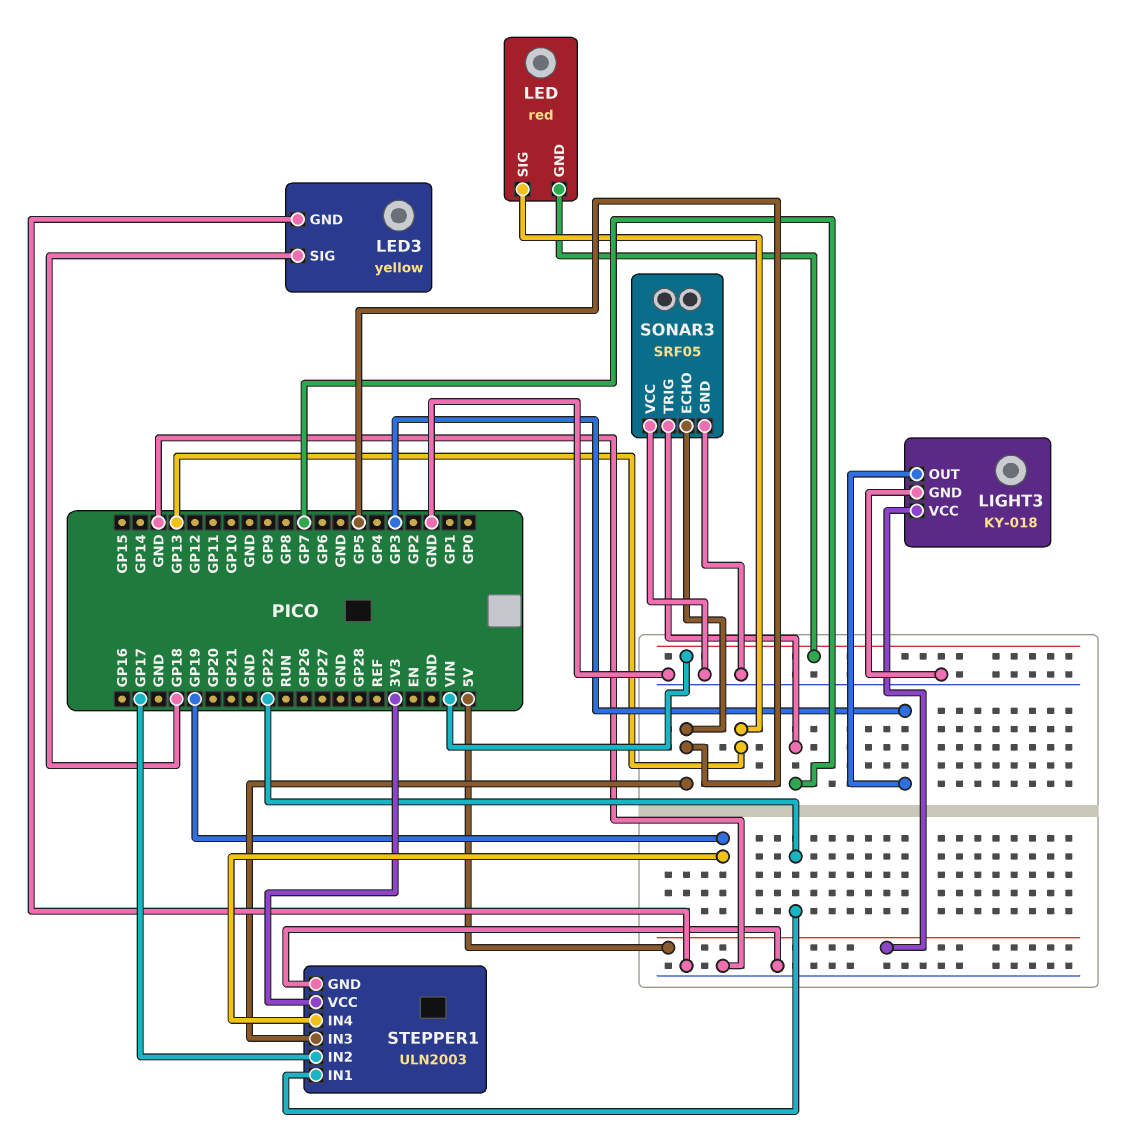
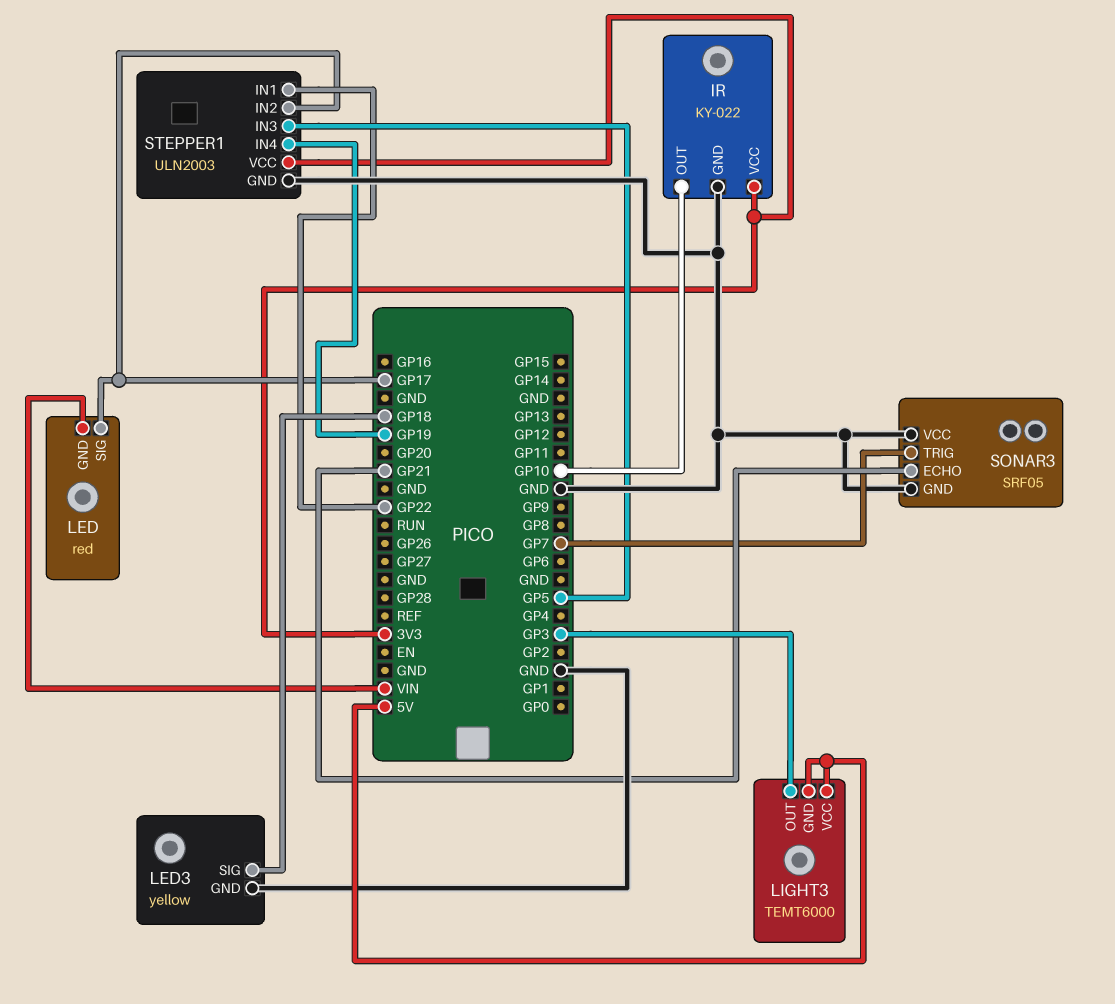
IR: none -> KY-022
IR pin GND: none -> GND
IR pin OUT: none -> GP10
IR pin VCC: none -> 3V3
LED pin SIG: GP13 -> GP17
LIGHT3: KY-018 -> TEMT6000
LIGHT3 pin GND: GND -> 5V
SONAR3 pin ECHO: GP5 -> GP21

